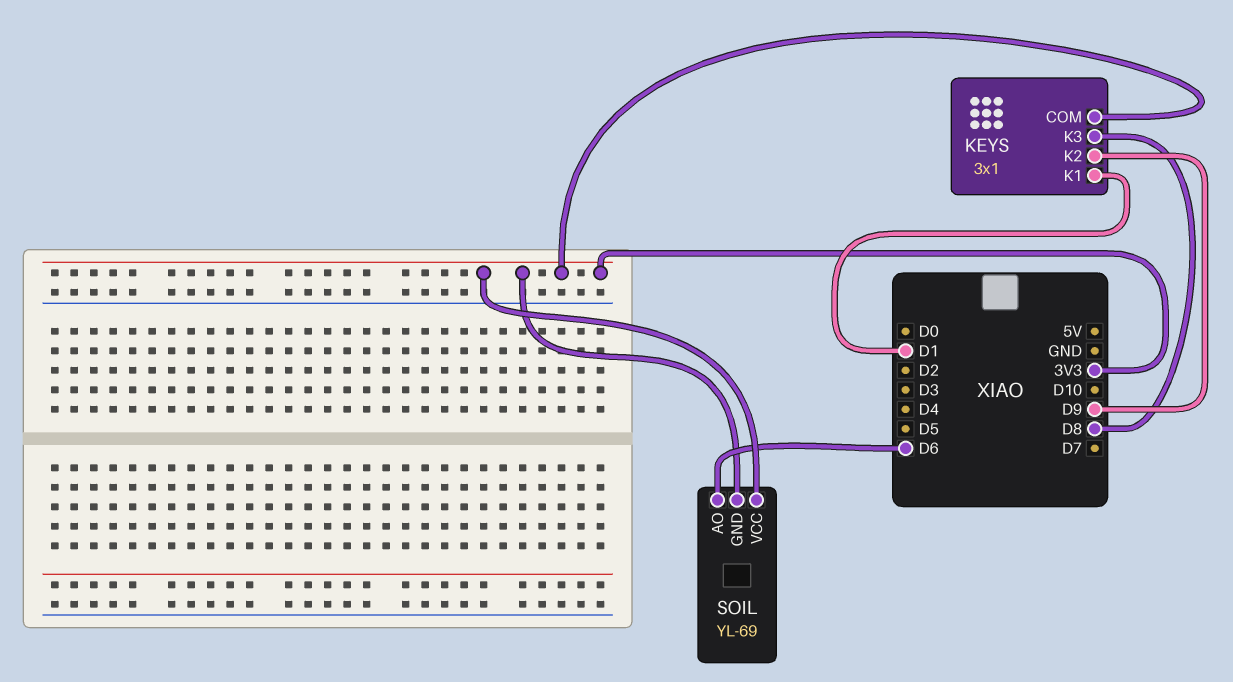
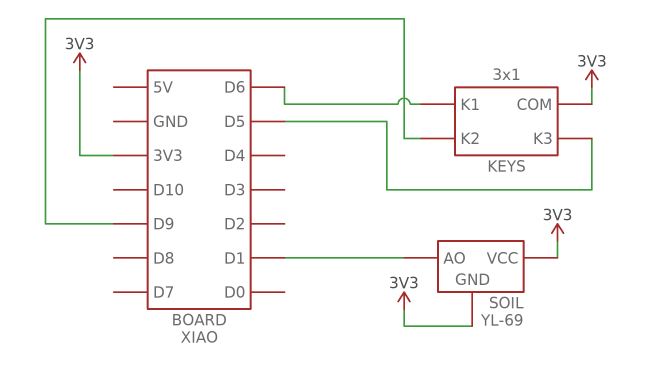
KEYS pin K1: D1 -> D6
KEYS pin K3: D8 -> D5
SOIL pin AO: D6 -> D1

